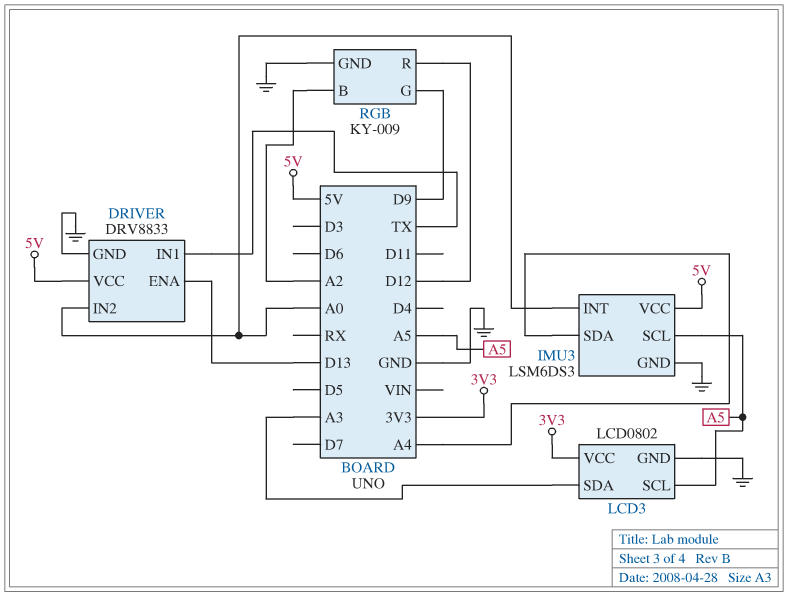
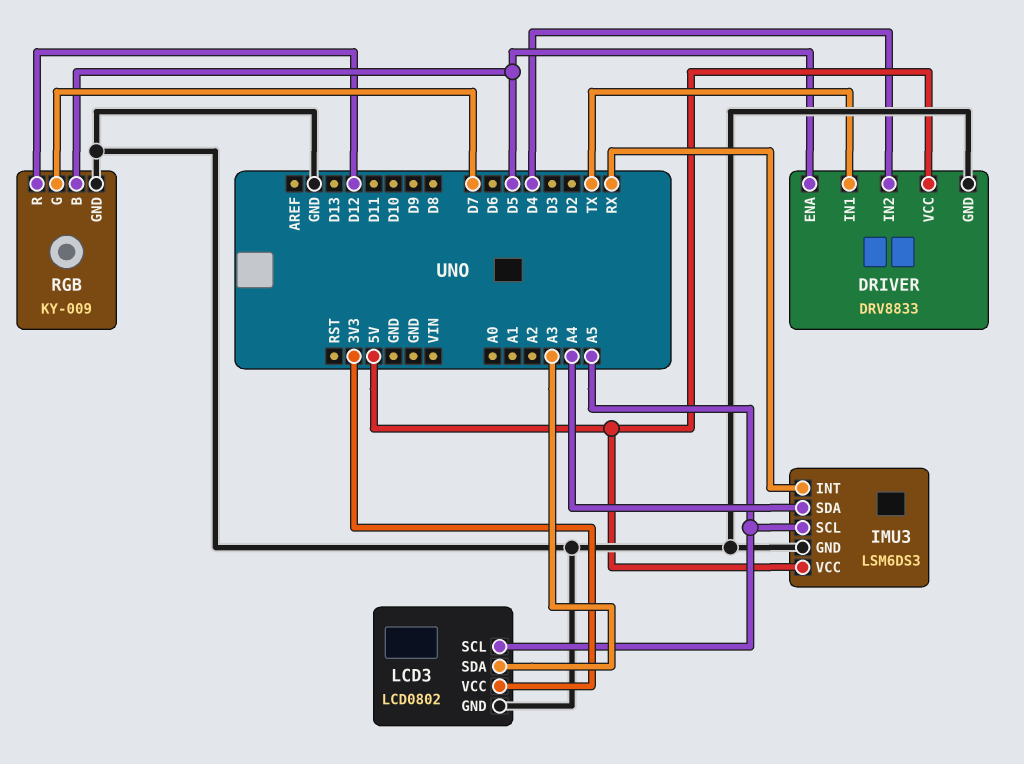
DRIVER pin ENA: D13 -> D5
DRIVER pin IN2: A0 -> D4
IMU3 pin INT: A0 -> RX
RGB pin B: A2 -> D5
RGB pin G: D9 -> D7

